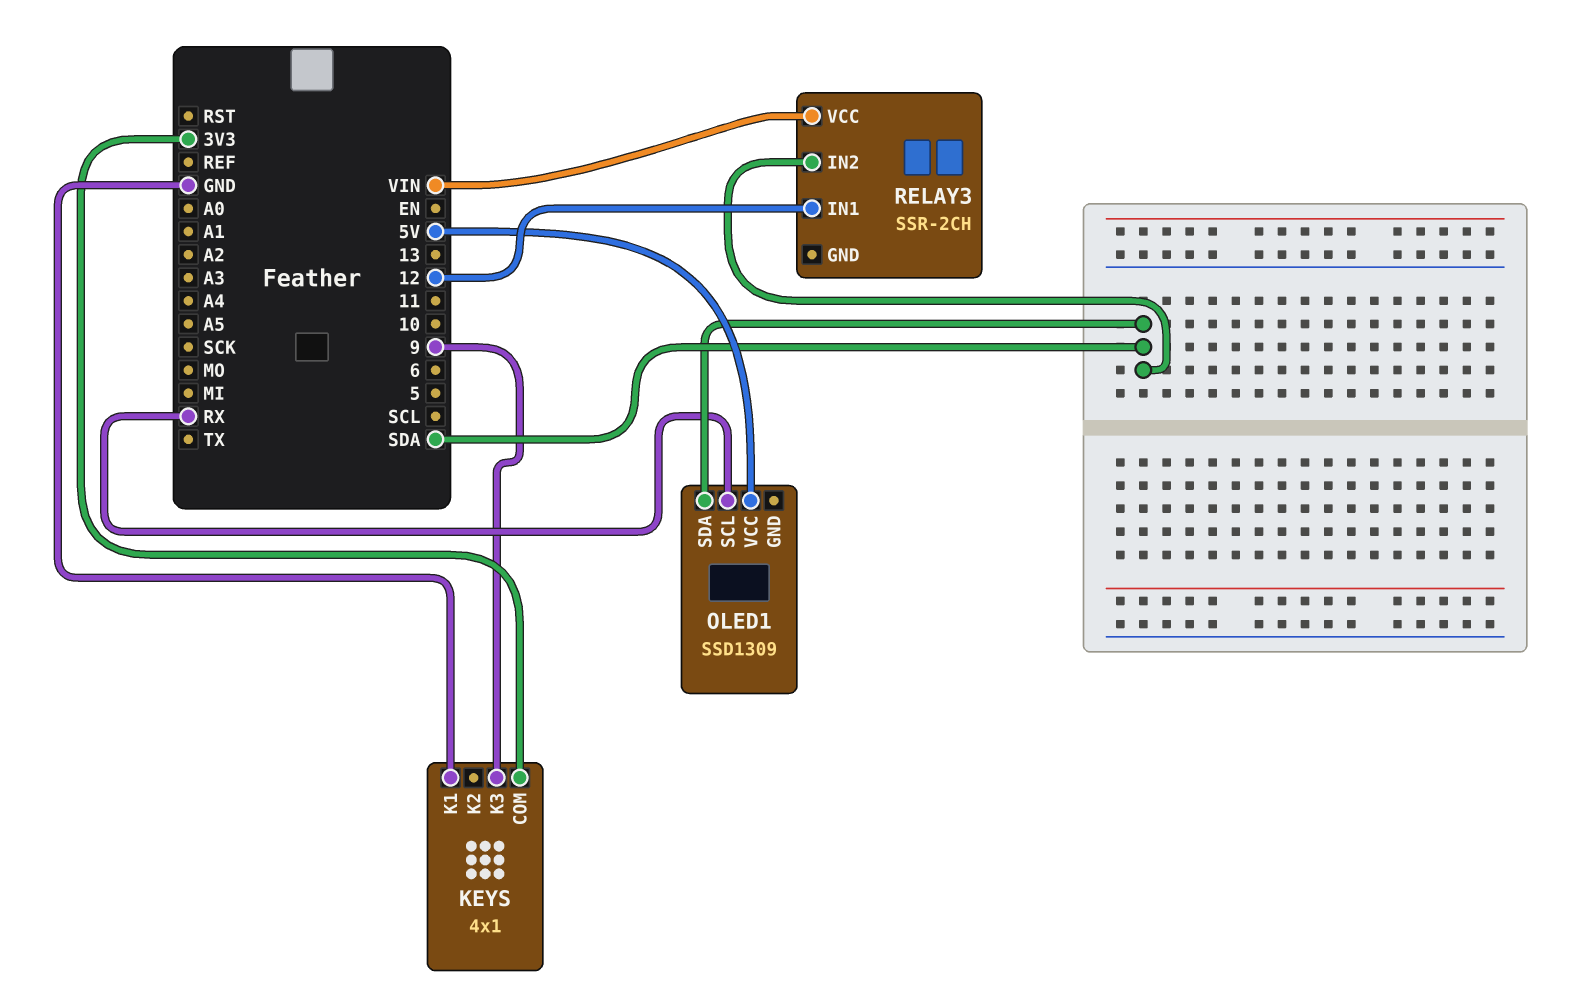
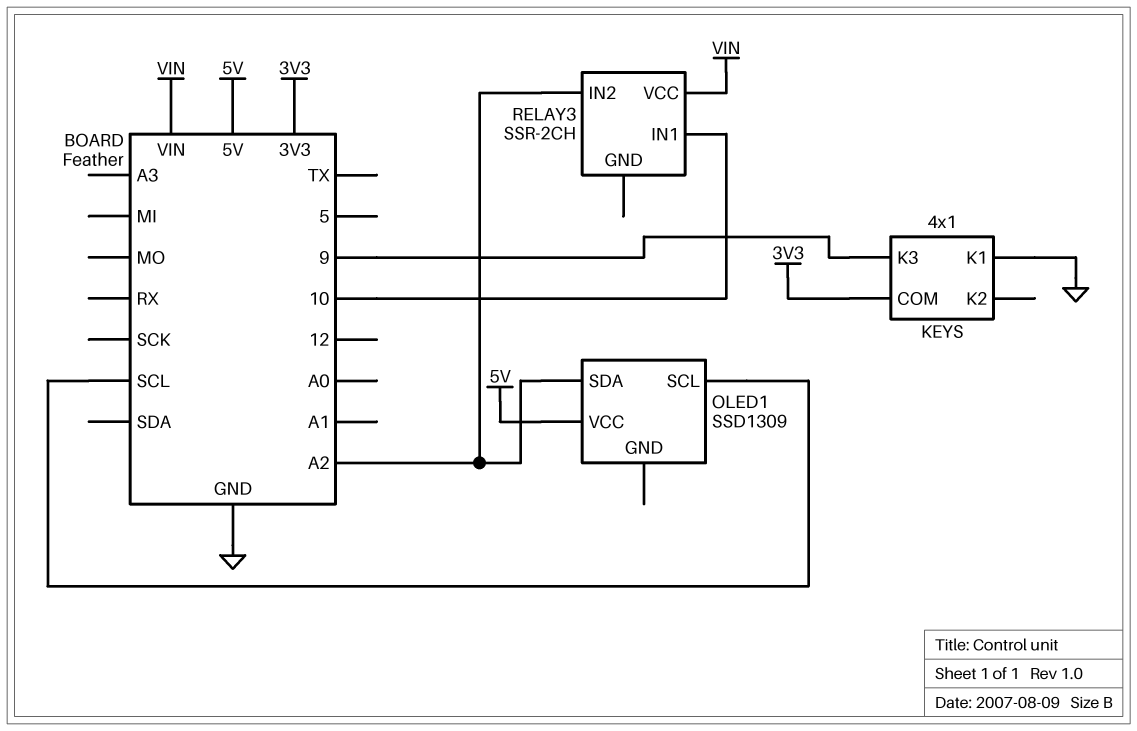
OLED1 pin SCL: RX -> SCL
OLED1 pin SDA: SDA -> A2
RELAY3 pin IN1: 12 -> 10
RELAY3 pin IN2: SDA -> A2

